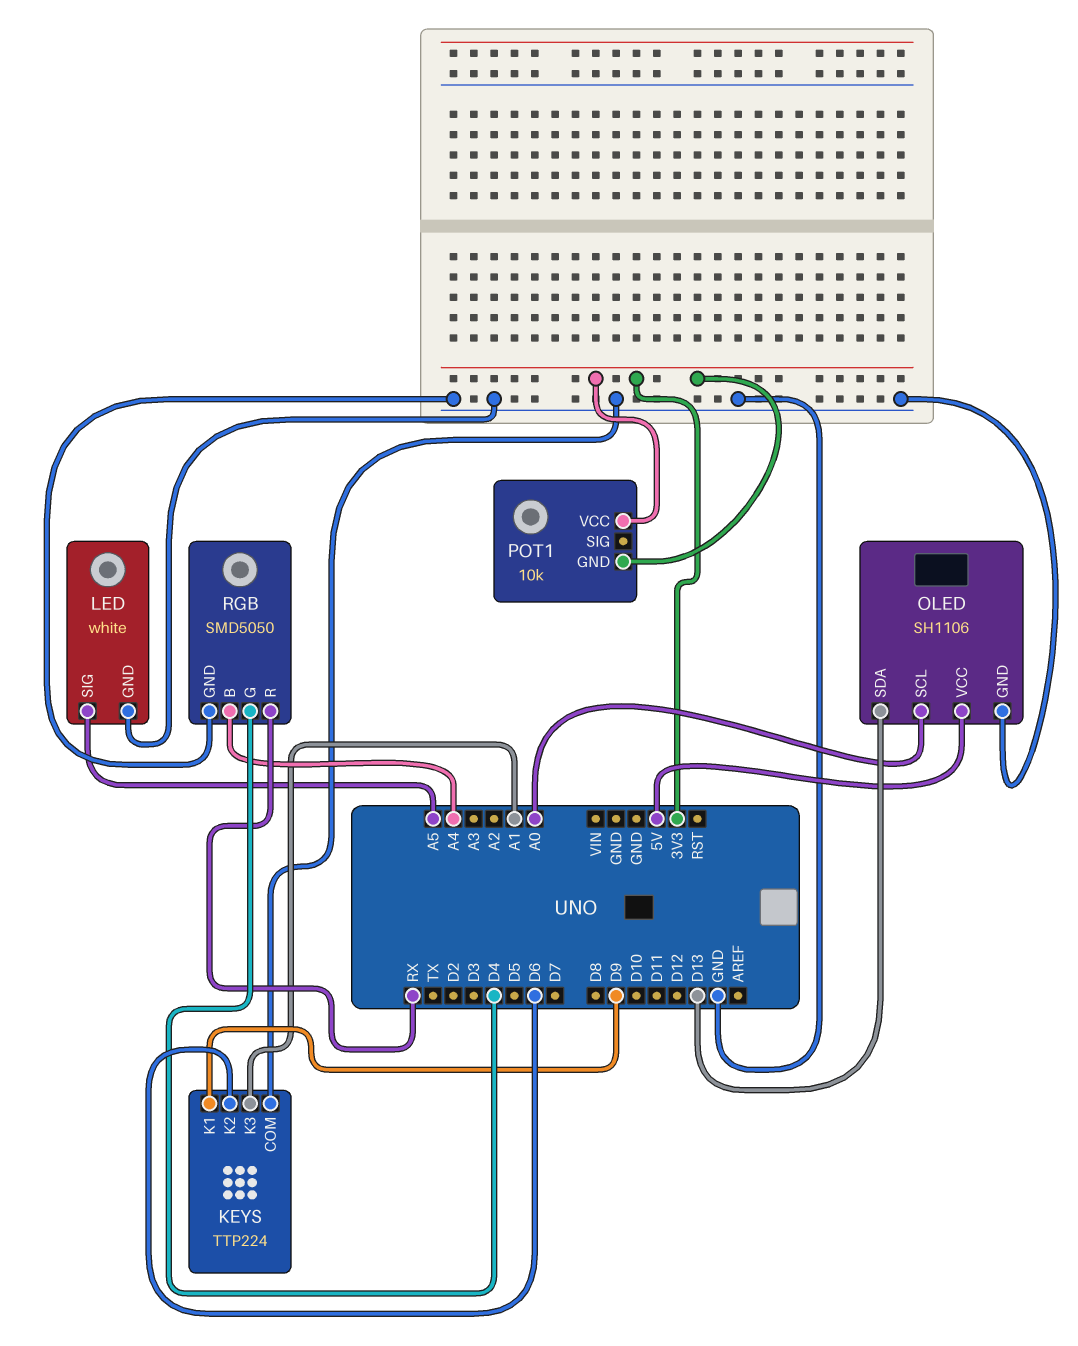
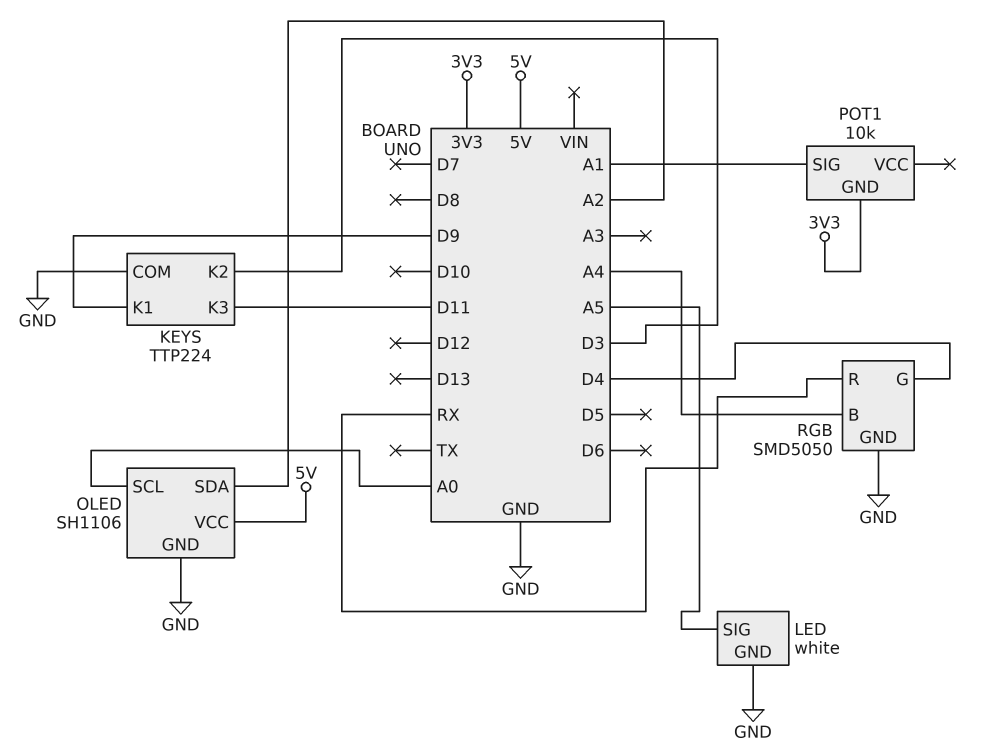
KEYS pin K2: D6 -> D3
KEYS pin K3: A1 -> D11
OLED pin SDA: D13 -> A2
POT1 pin SIG: none -> A1
POT1 pin VCC: 3V3 -> none

